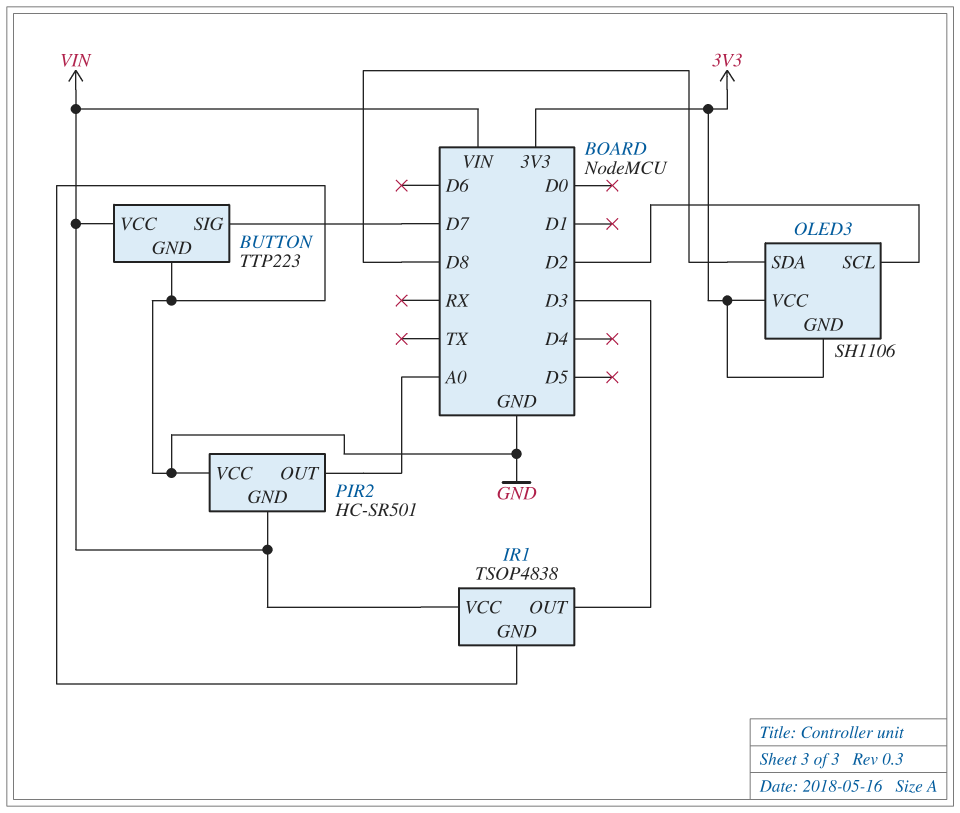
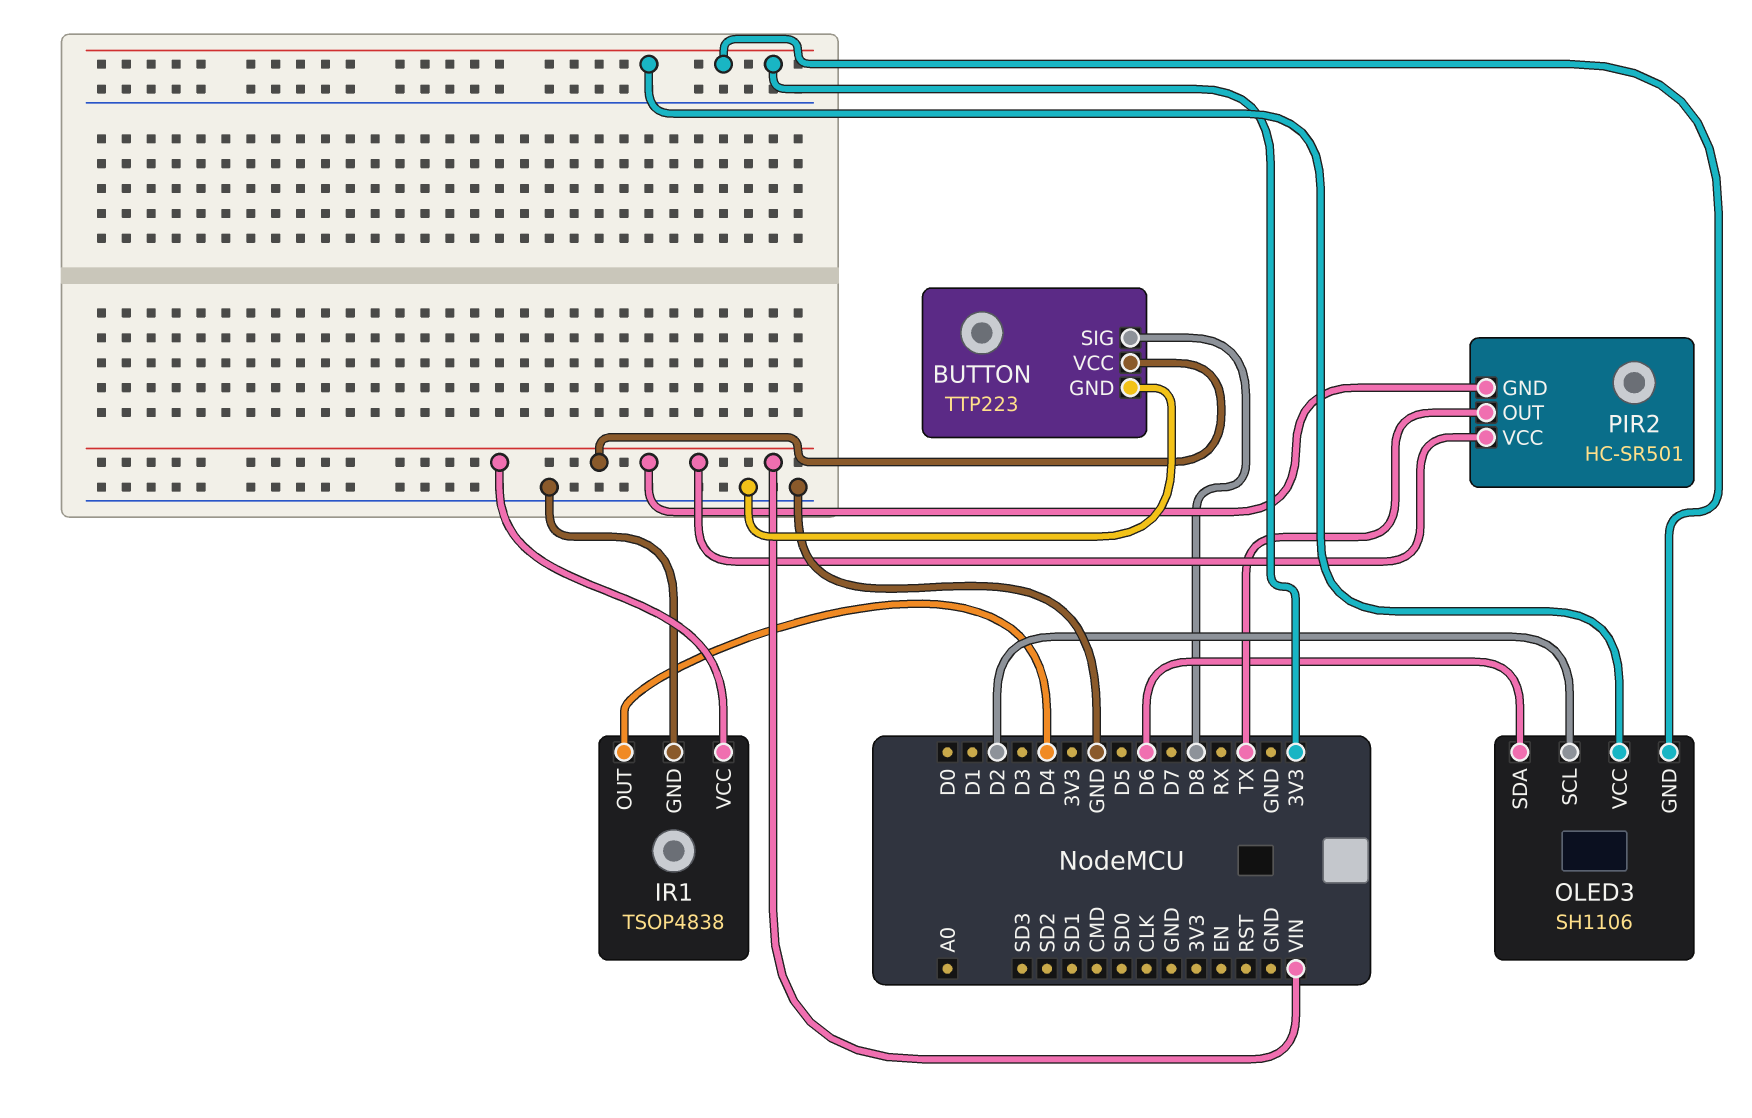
BUTTON pin SIG: D7 -> D8
IR1 pin OUT: D3 -> D4
OLED3 pin SDA: D8 -> D6
PIR2 pin OUT: A0 -> TX
PIR2 pin VCC: GND -> VIN

